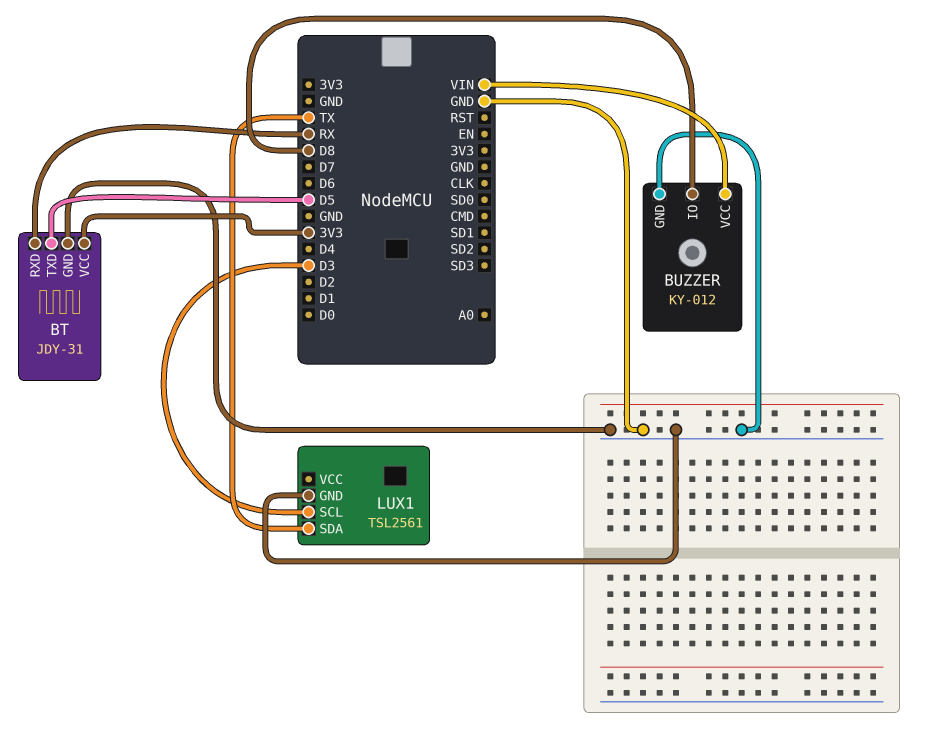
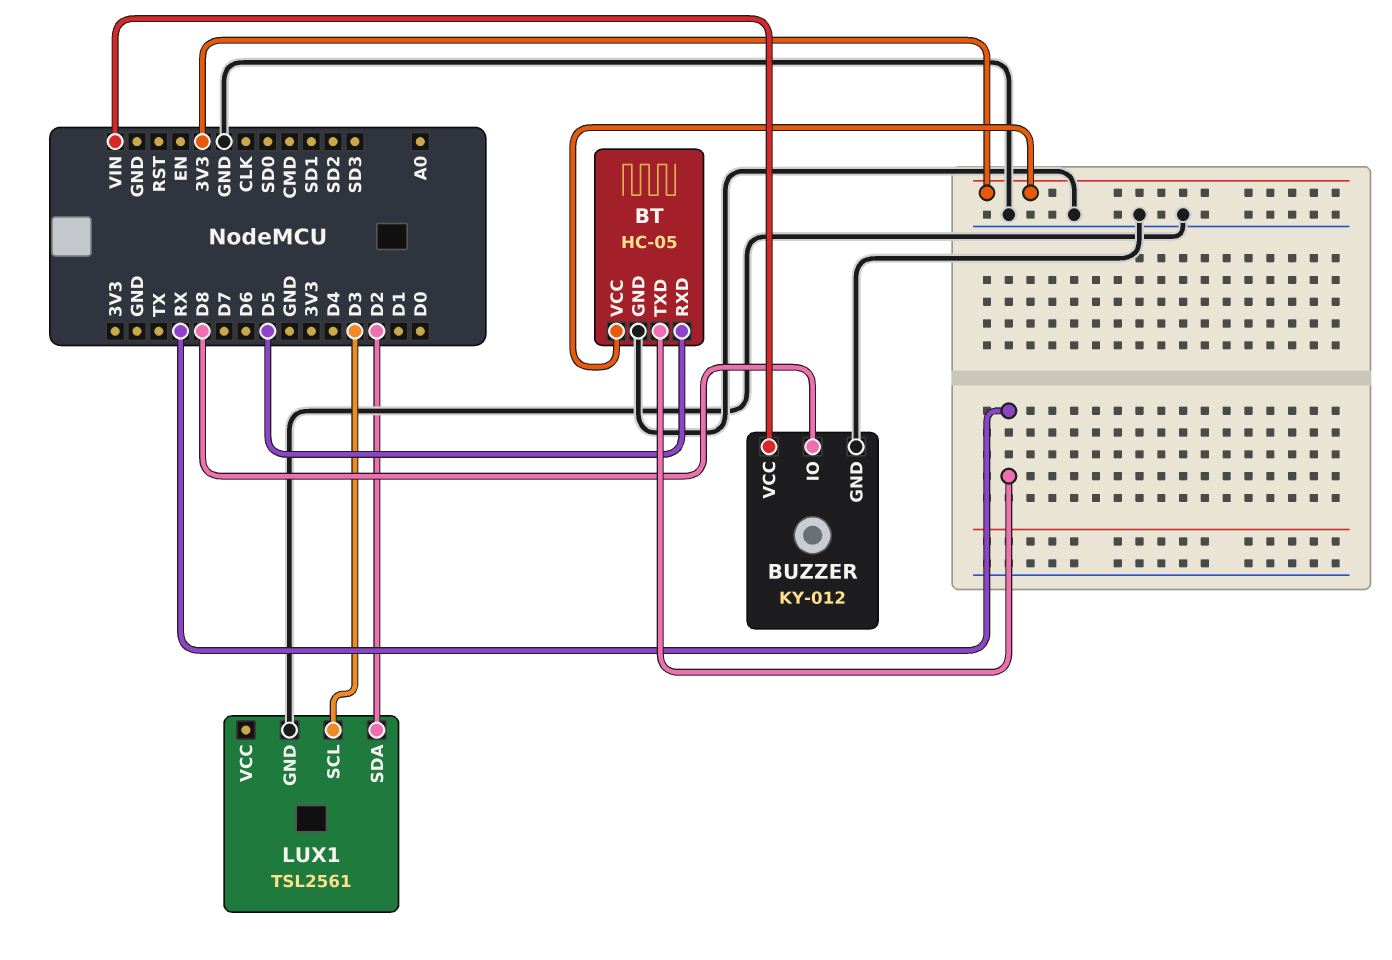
BT: JDY-31 -> HC-05
BT pin RXD: RX -> D5
BT pin TXD: D5 -> RX
LUX1 pin SDA: TX -> D2

